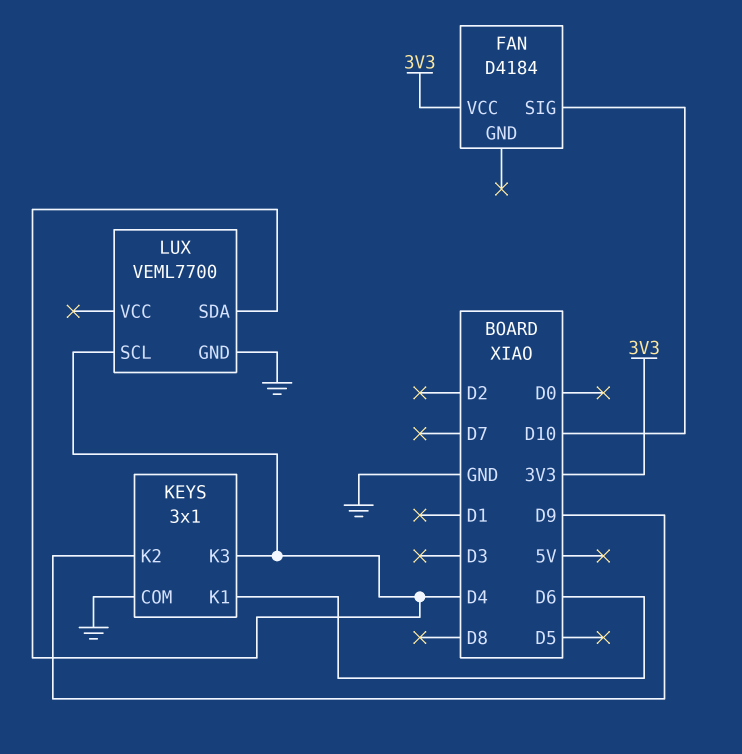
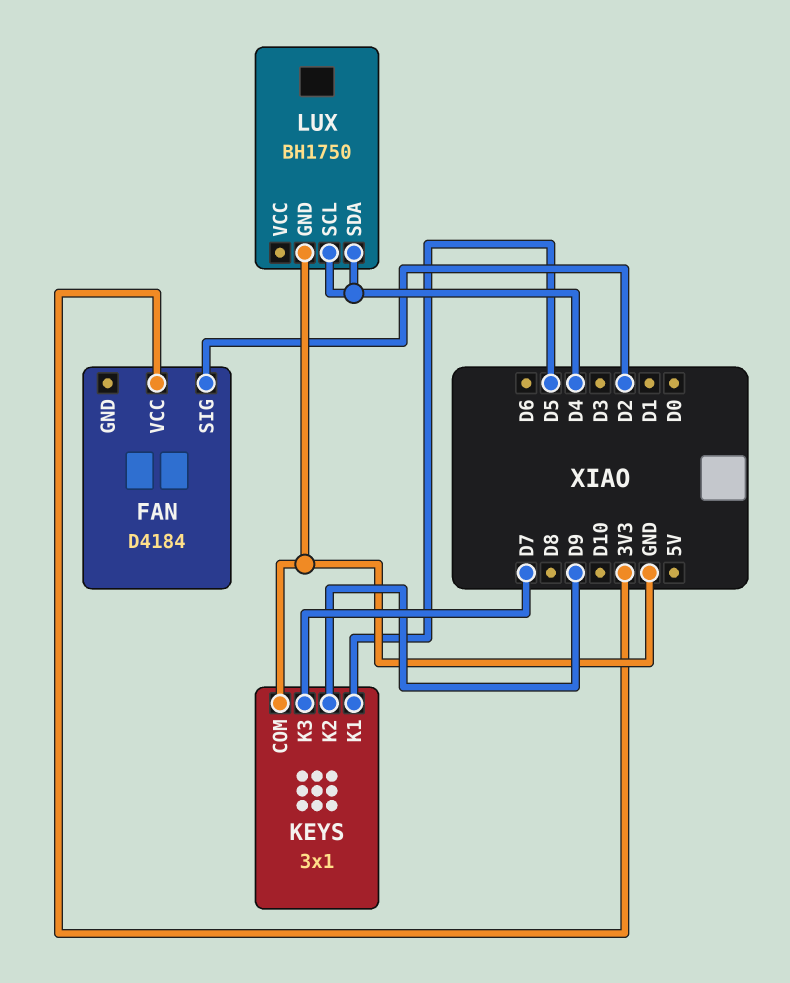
FAN pin SIG: D10 -> D2
KEYS pin K1: D6 -> D5
KEYS pin K3: D4 -> D7
LUX: VEML7700 -> BH1750

